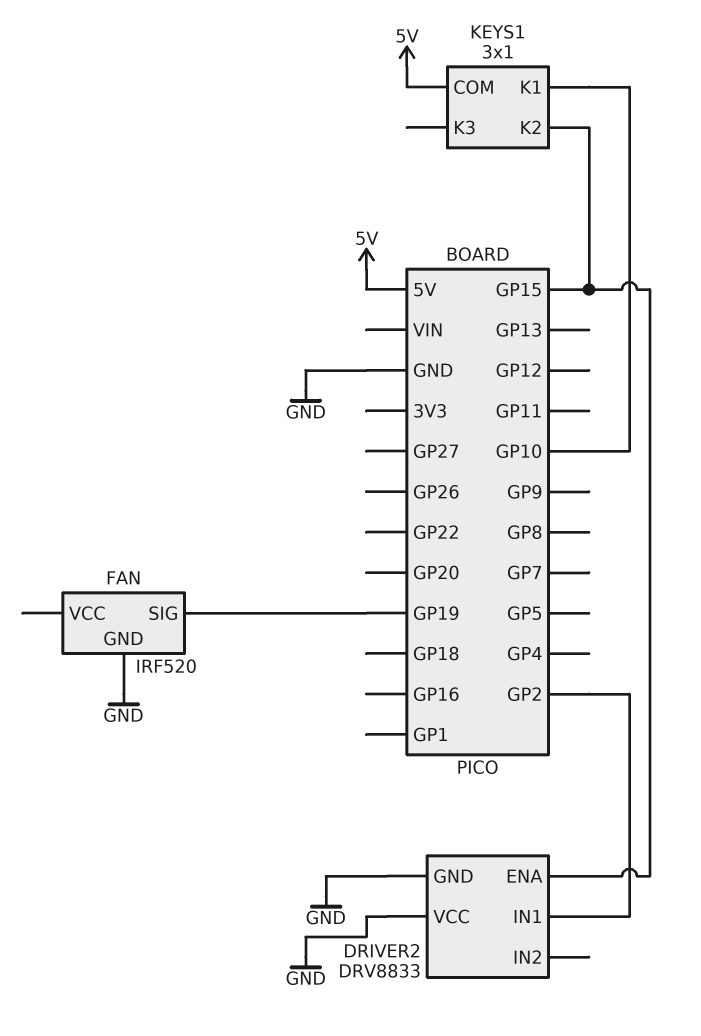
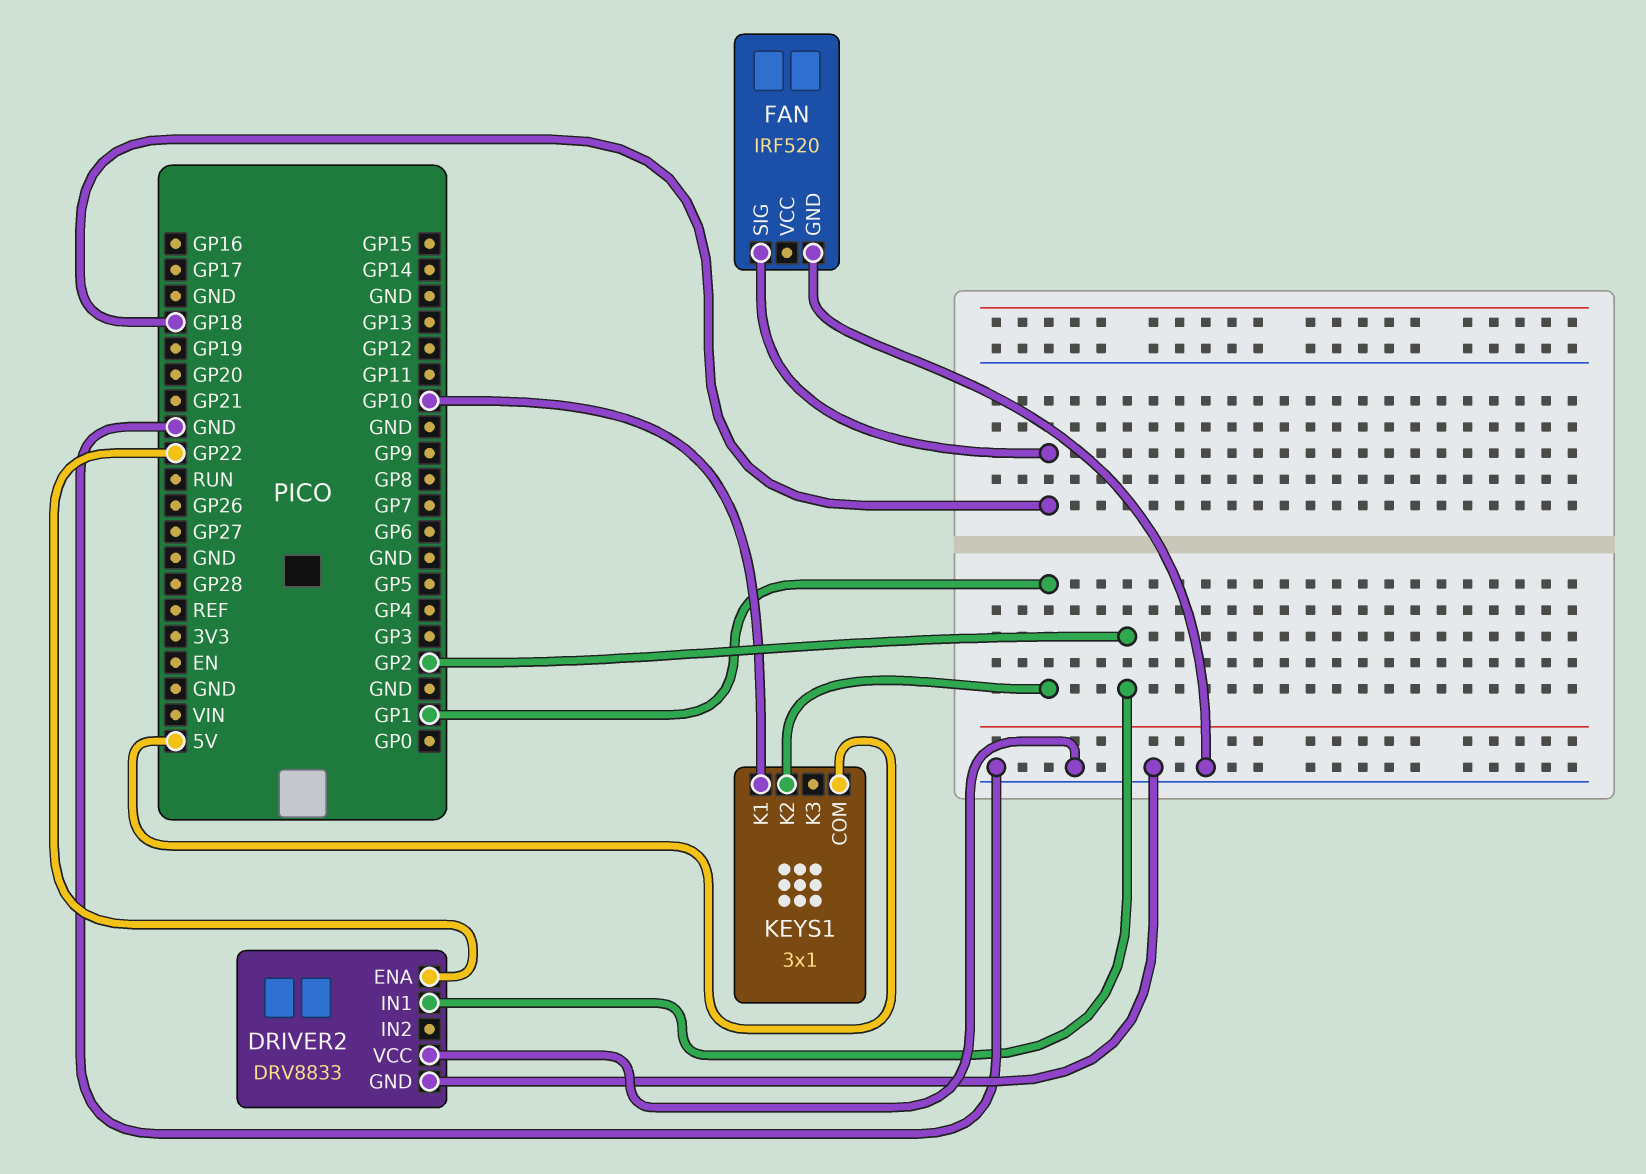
DRIVER2 pin ENA: GP15 -> GP22
FAN pin SIG: GP19 -> GP18
KEYS1 pin K2: GP15 -> GP1

